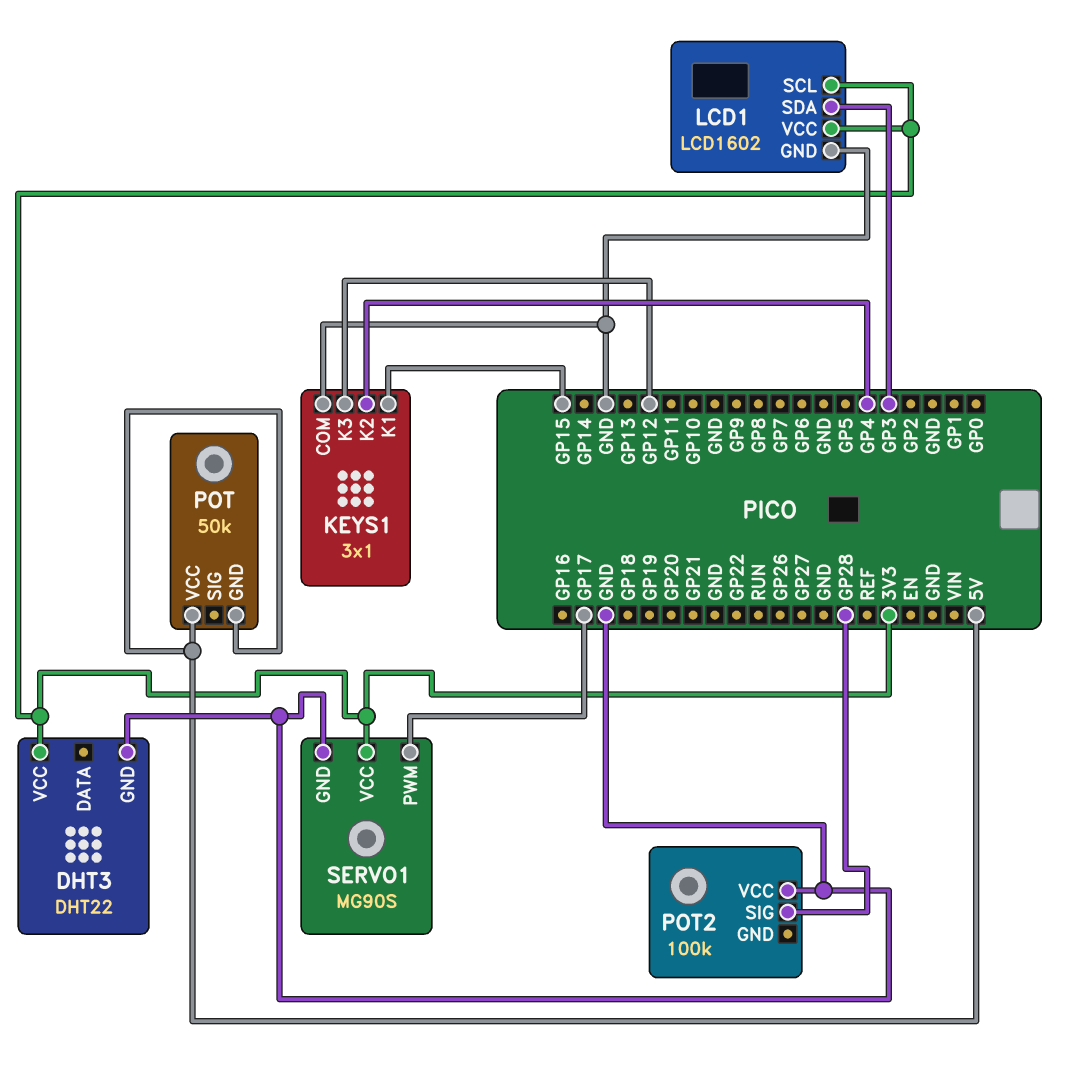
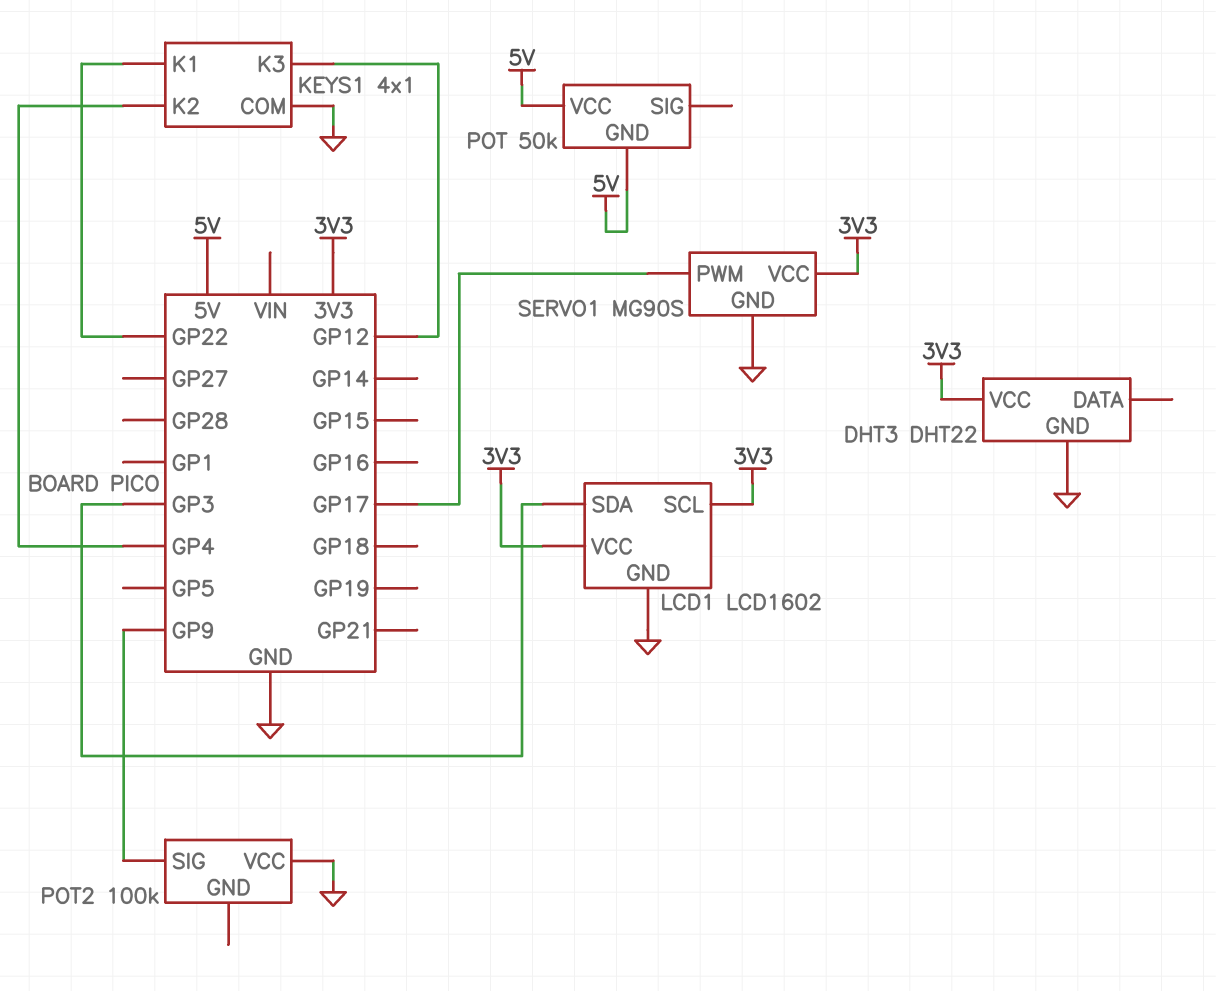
KEYS1: 3x1 -> 4x1
KEYS1 pin K1: GP15 -> GP22
POT2 pin SIG: GP28 -> GP9

